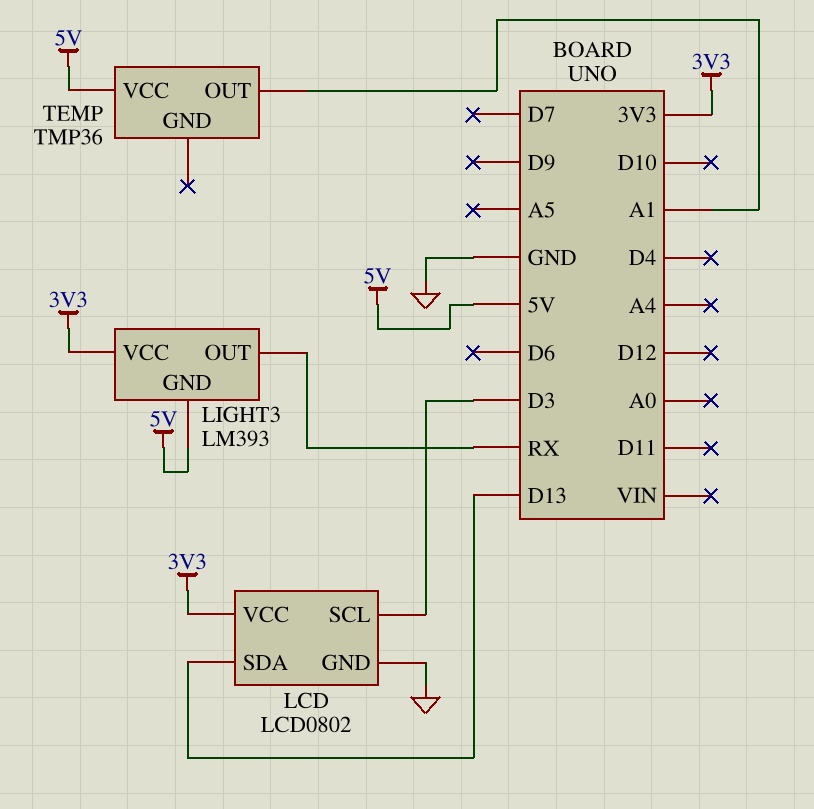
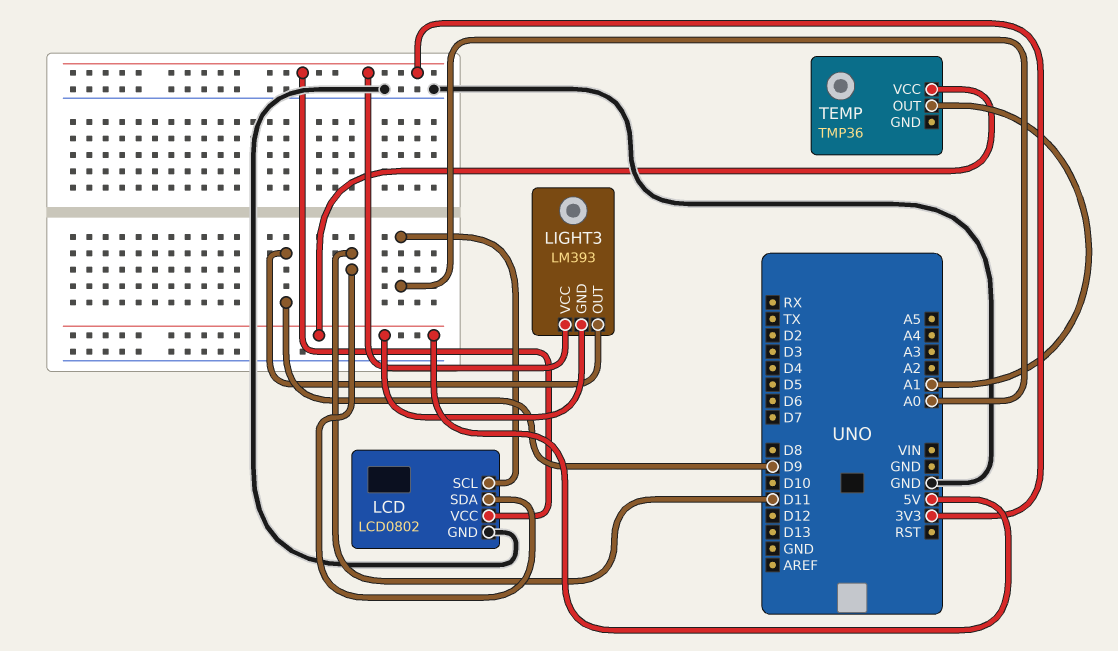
LCD pin SCL: D3 -> A0
LCD pin SDA: D13 -> D11
LIGHT3 pin OUT: RX -> D9

